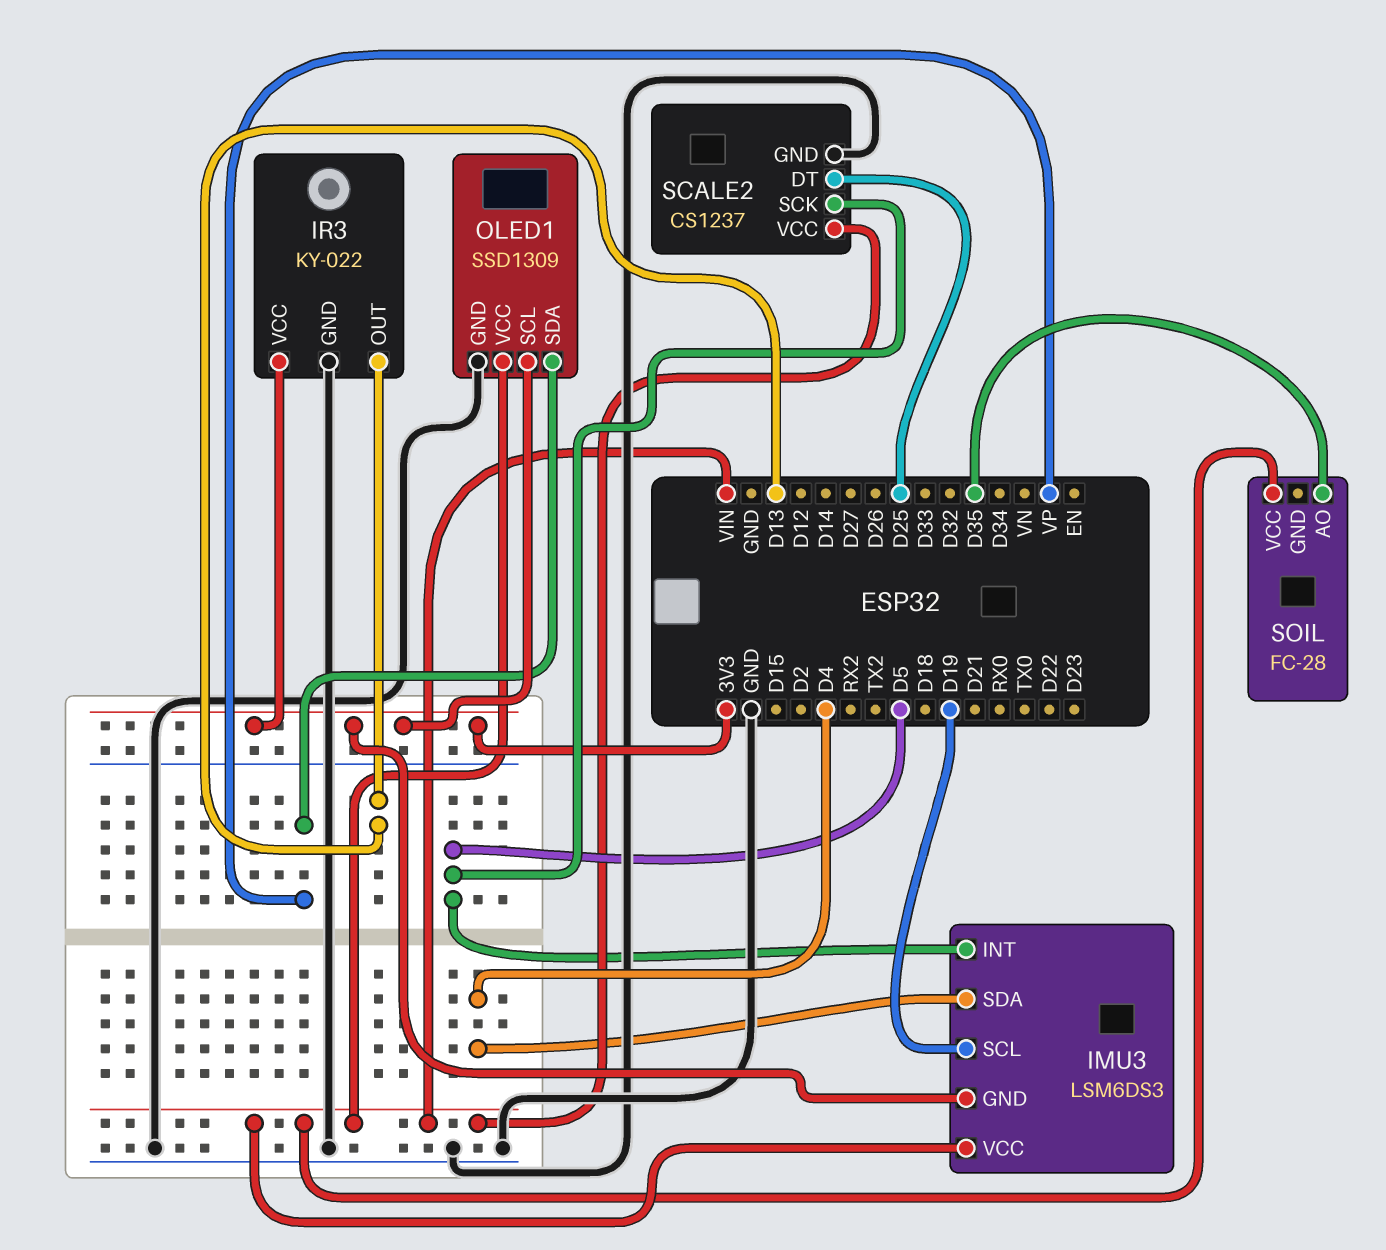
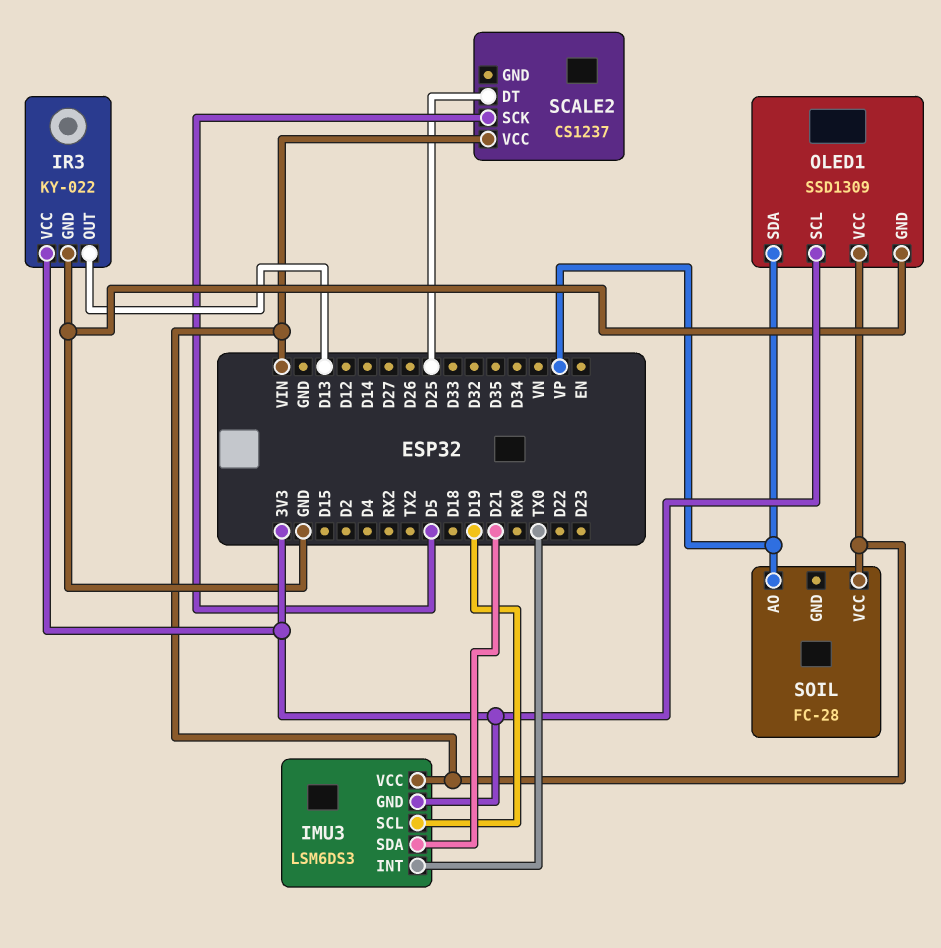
IMU3 pin INT: D5 -> TX0
IMU3 pin SDA: D4 -> D21
SCALE2 pin GND: GND -> none
SOIL pin AO: D35 -> VP

